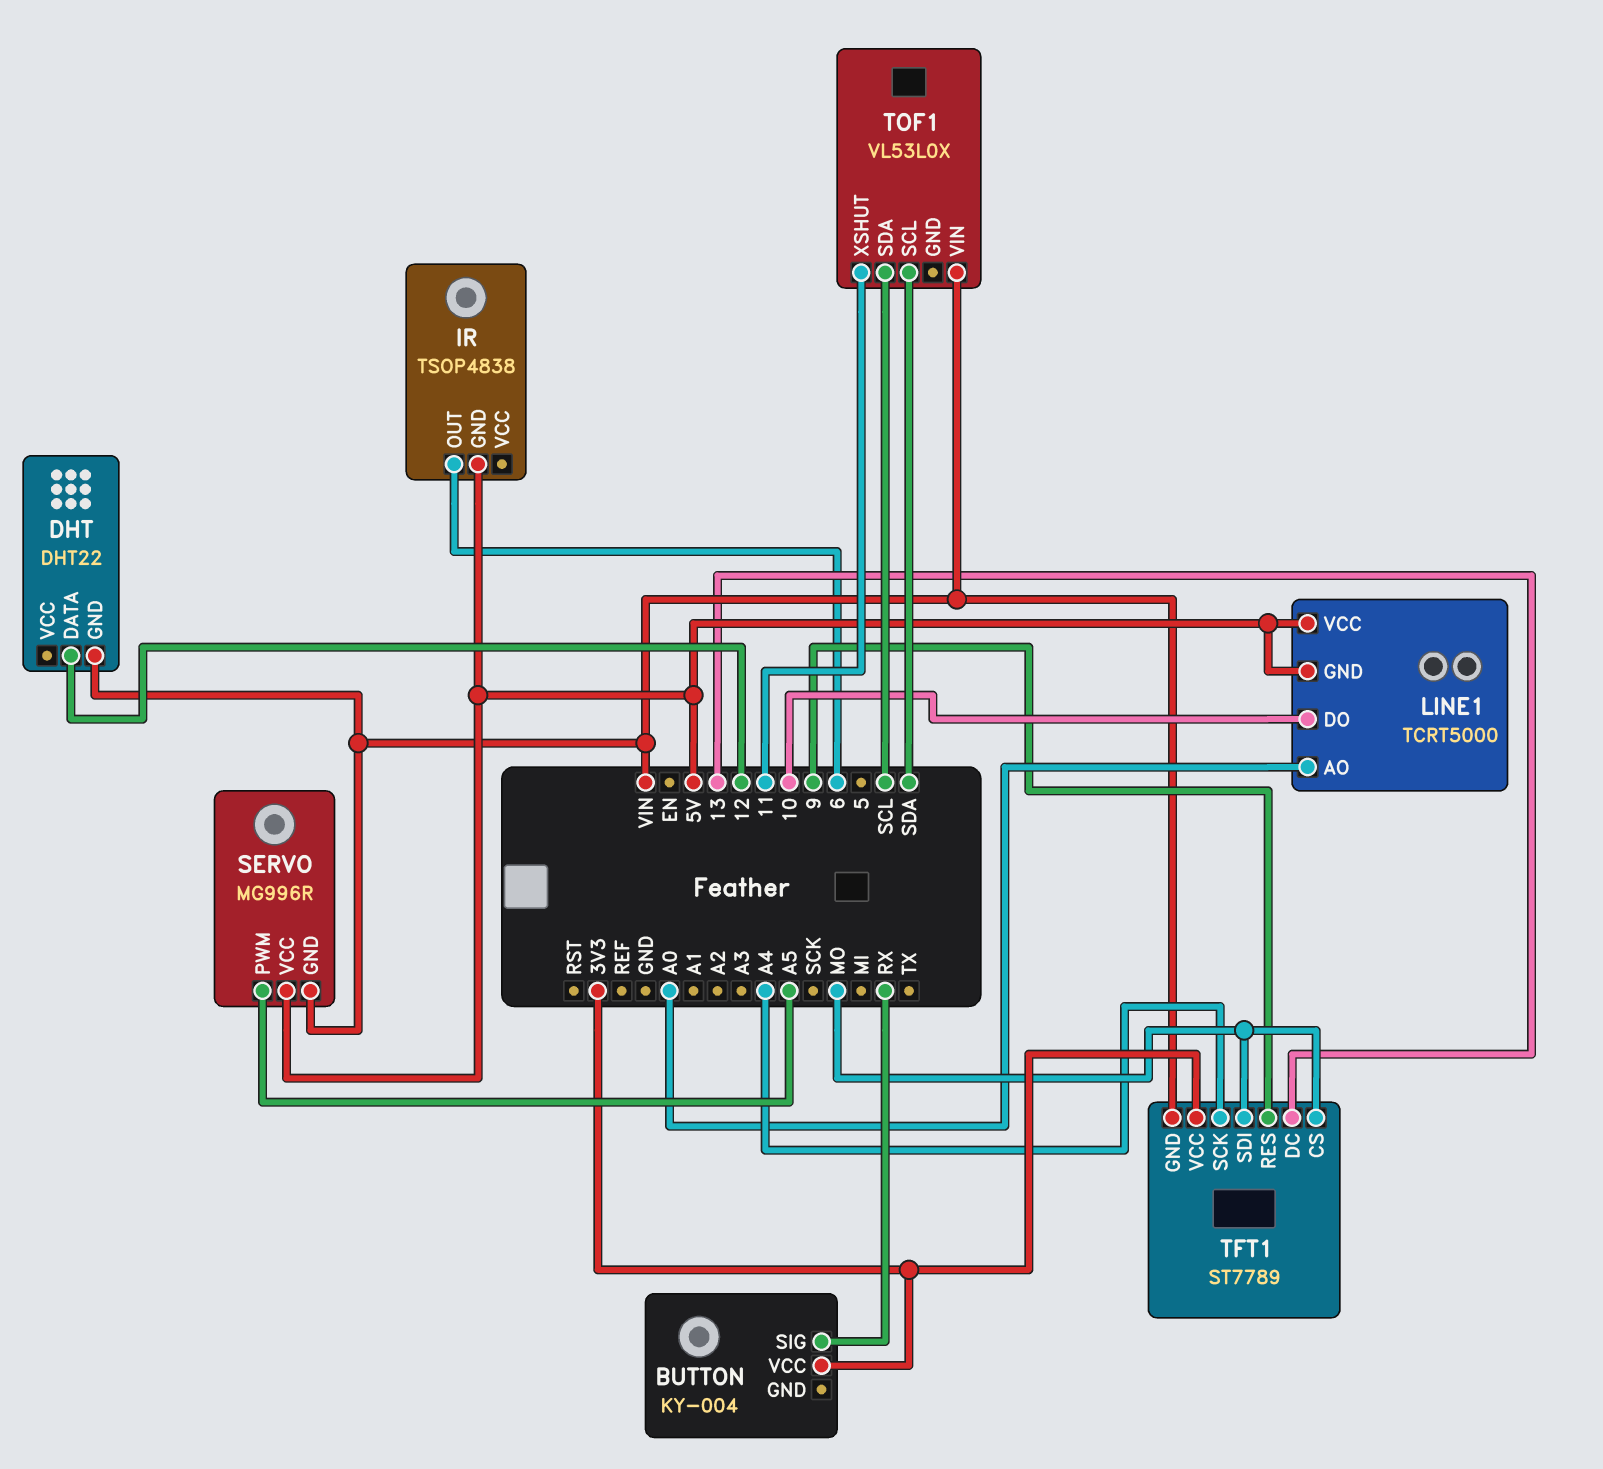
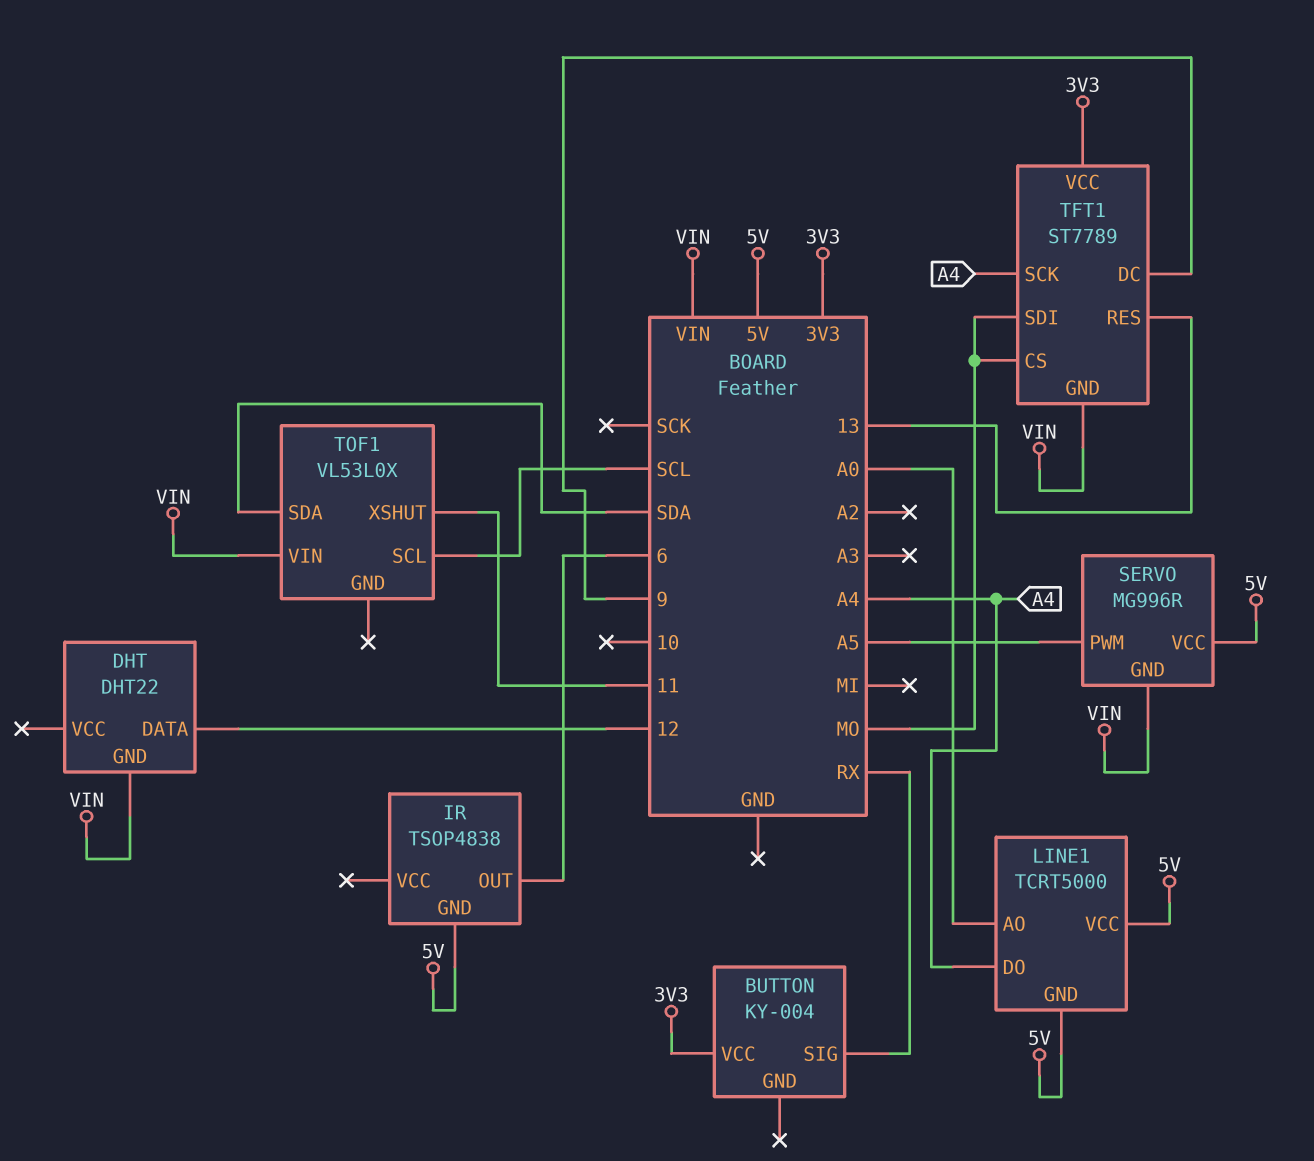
LINE1 pin DO: 10 -> A4
TFT1 pin DC: 13 -> 9
TFT1 pin RES: 9 -> 13
TOF1 pin SCL: SDA -> SCL
TOF1 pin SDA: SCL -> SDA

